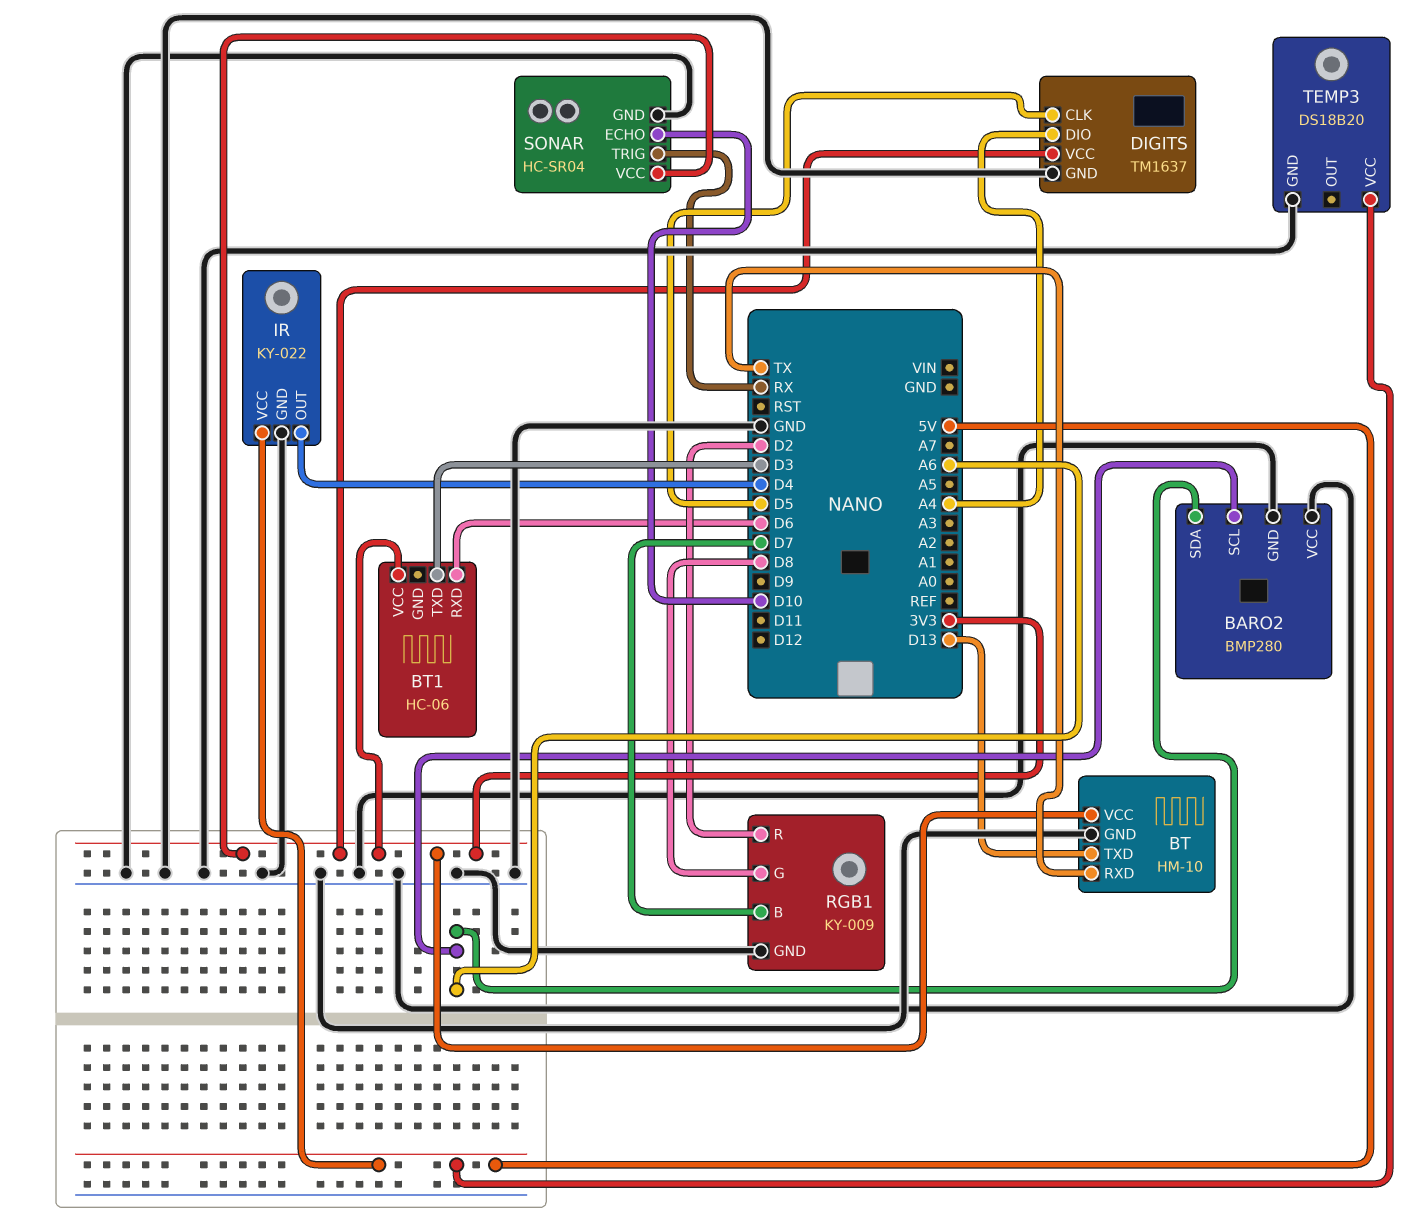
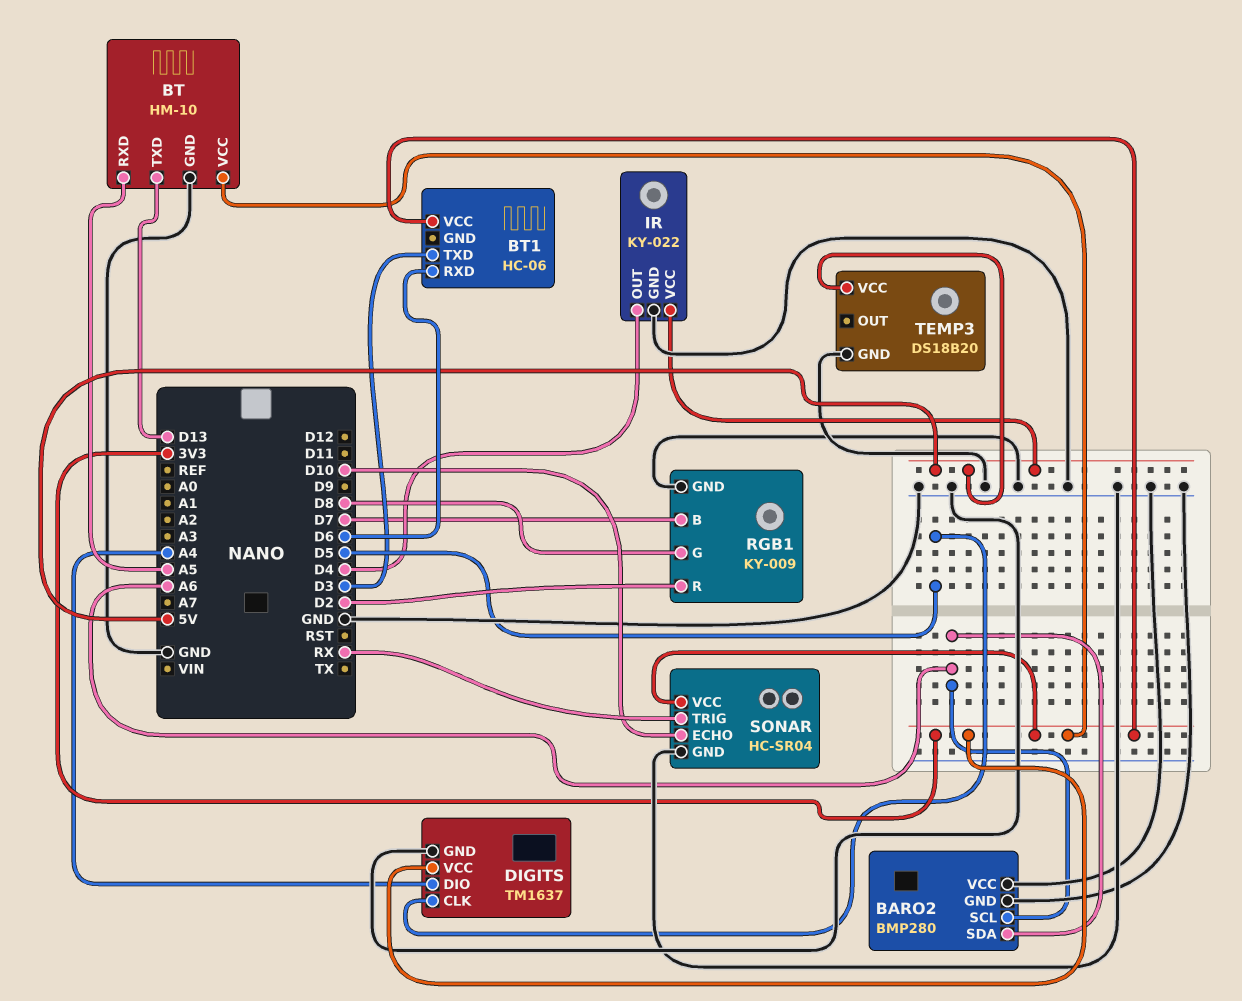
BT pin RXD: TX -> A5

